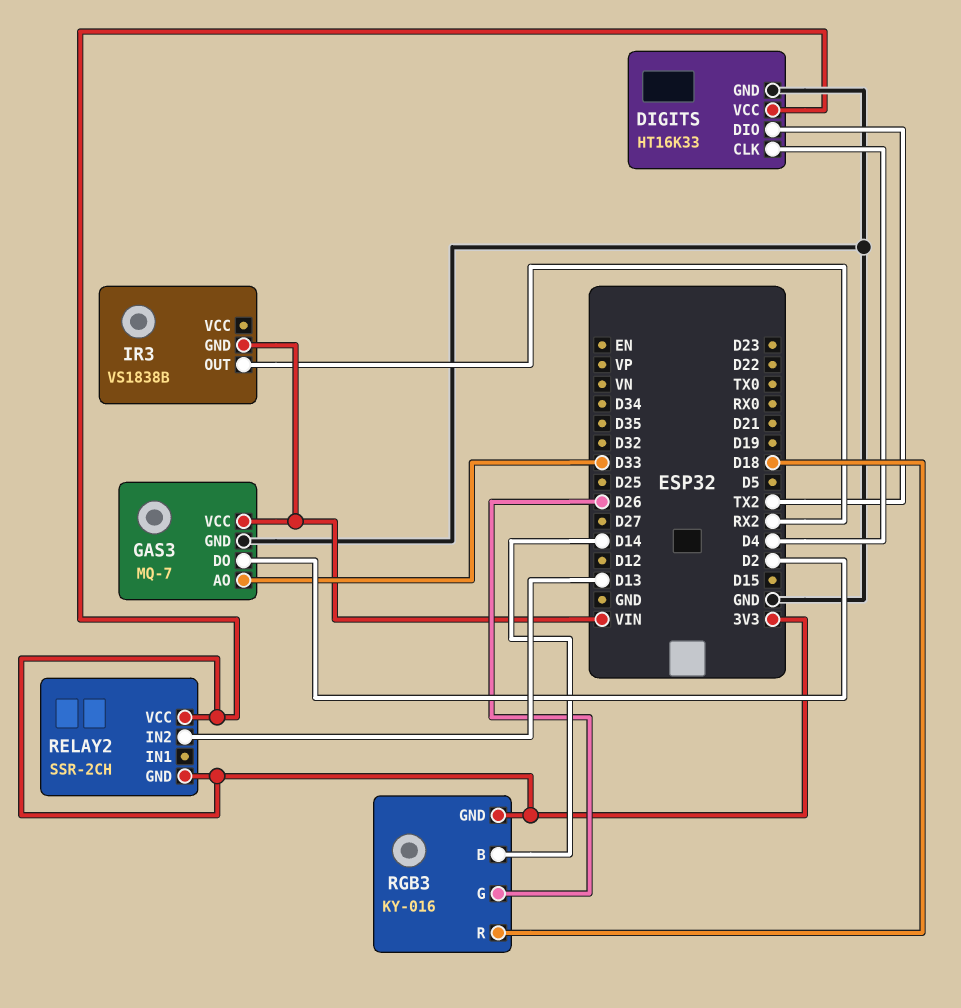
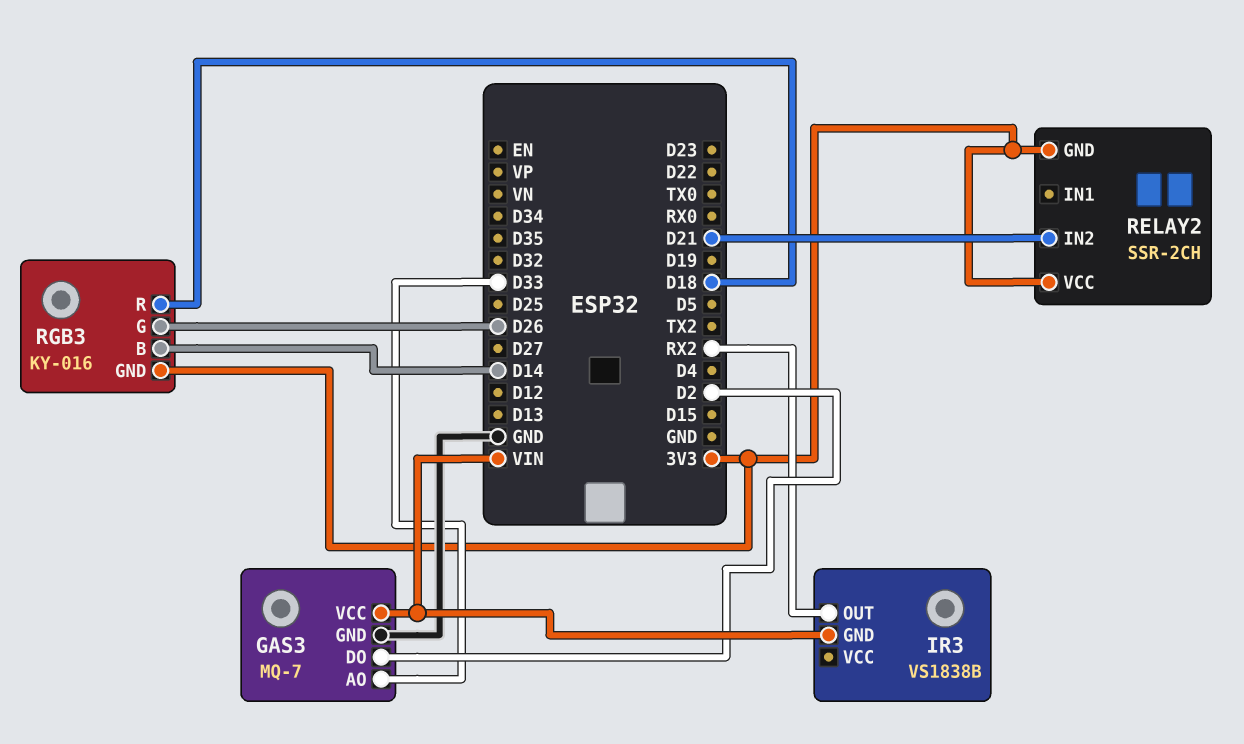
DIGITS: HT16K33 -> none
DIGITS pin CLK: D4 -> none
DIGITS pin DIO: TX2 -> none
DIGITS pin GND: GND -> none
DIGITS pin VCC: 3V3 -> none
RELAY2 pin IN2: D13 -> D21

